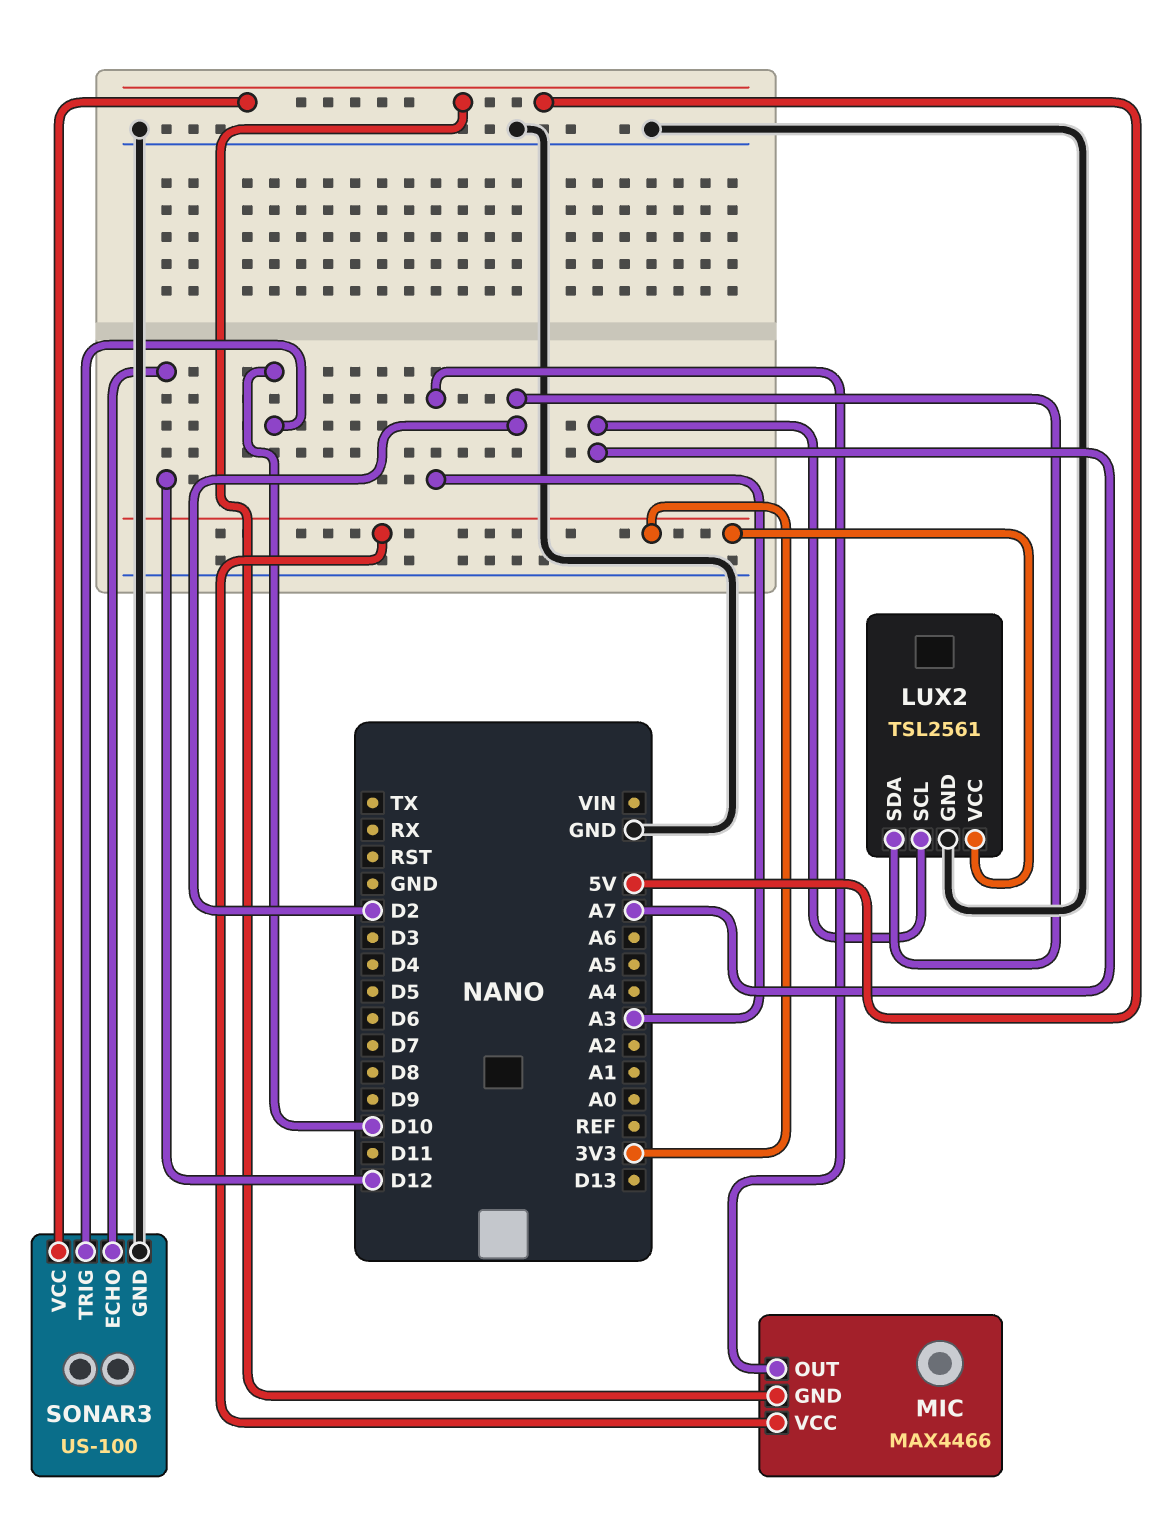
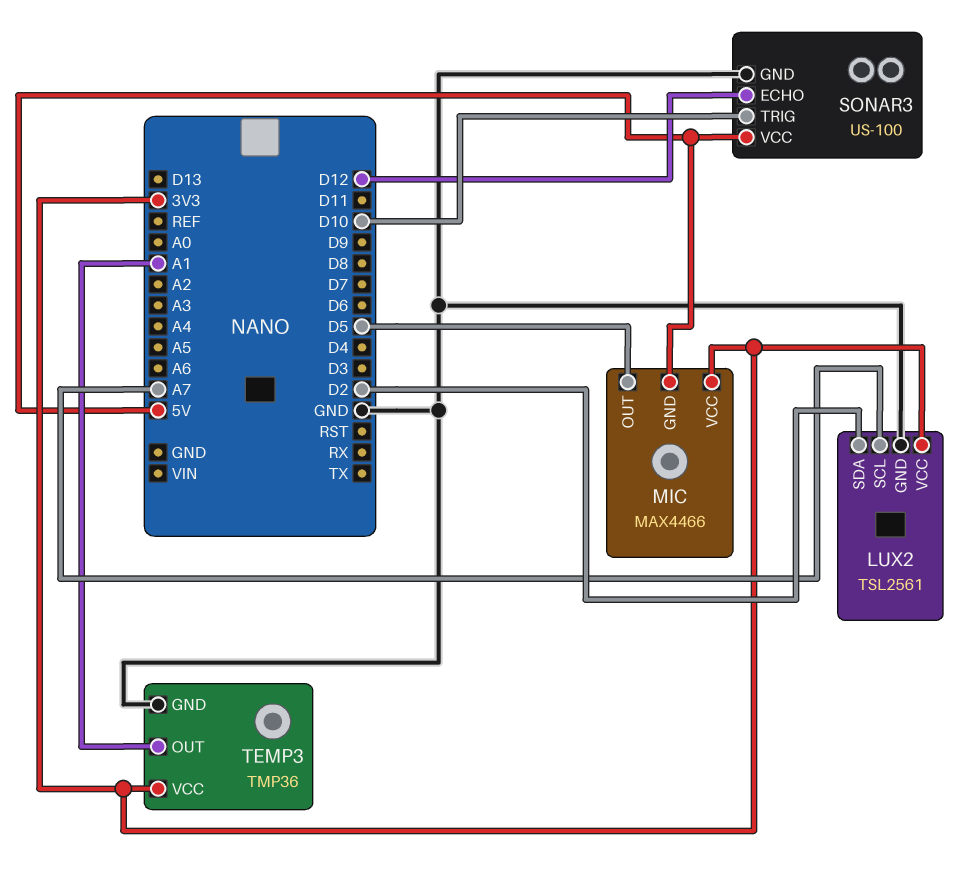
MIC pin OUT: A3 -> D5
TEMP3: none -> TMP36
TEMP3 pin GND: none -> GND
TEMP3 pin OUT: none -> A1
TEMP3 pin VCC: none -> 3V3

